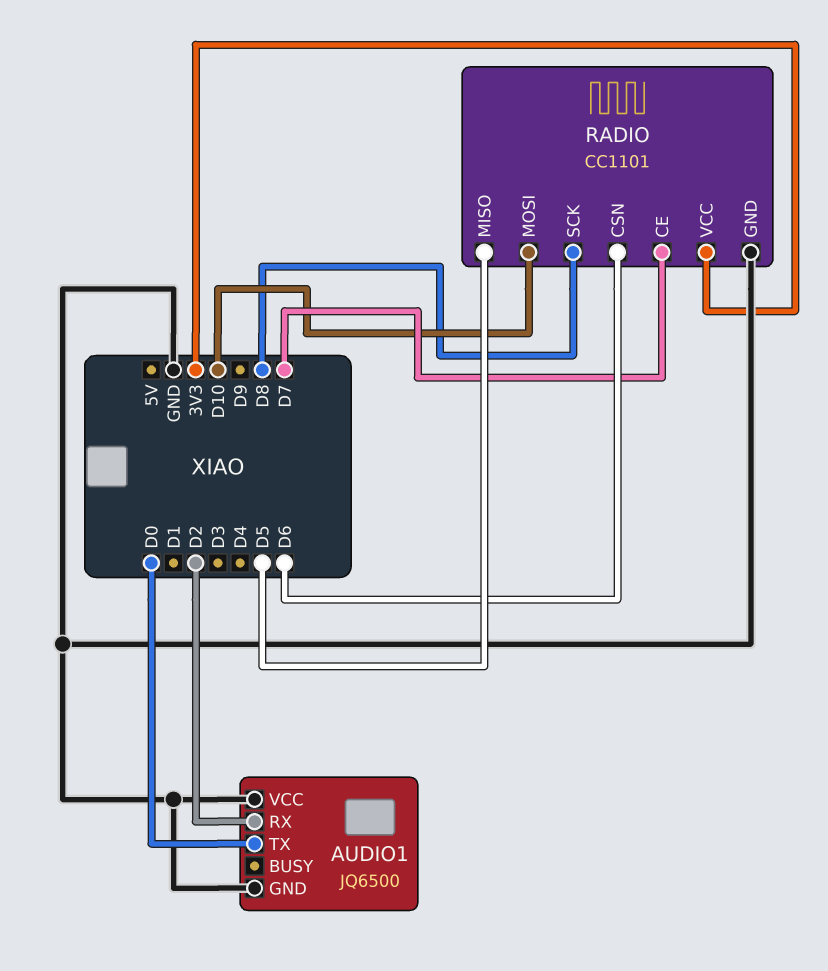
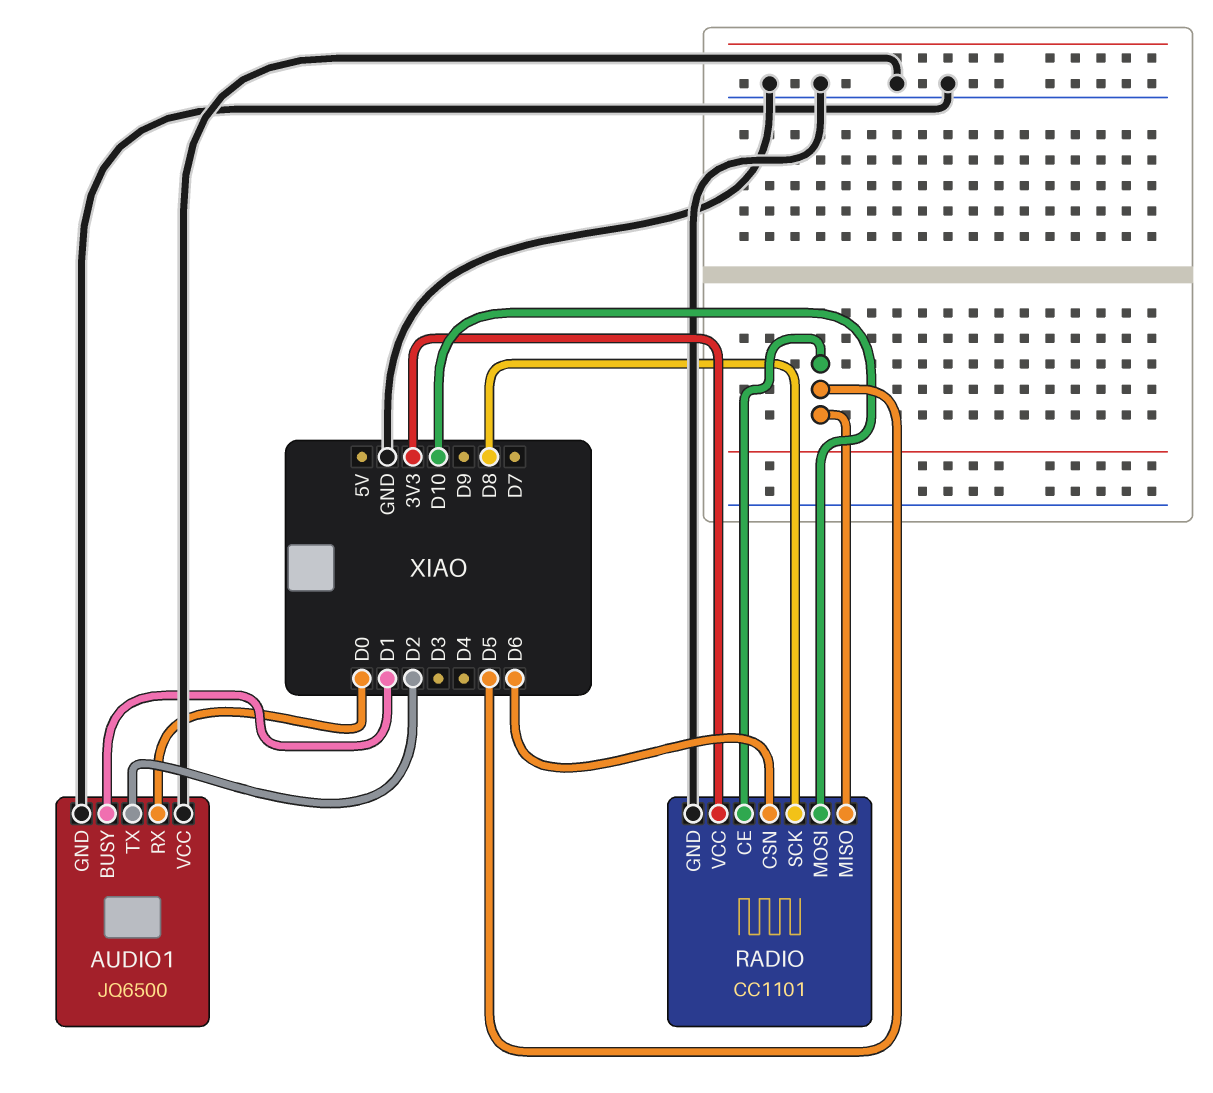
AUDIO1 pin BUSY: none -> D1
AUDIO1 pin RX: D2 -> D0
AUDIO1 pin TX: D0 -> D2
RADIO pin CE: D7 -> D5

